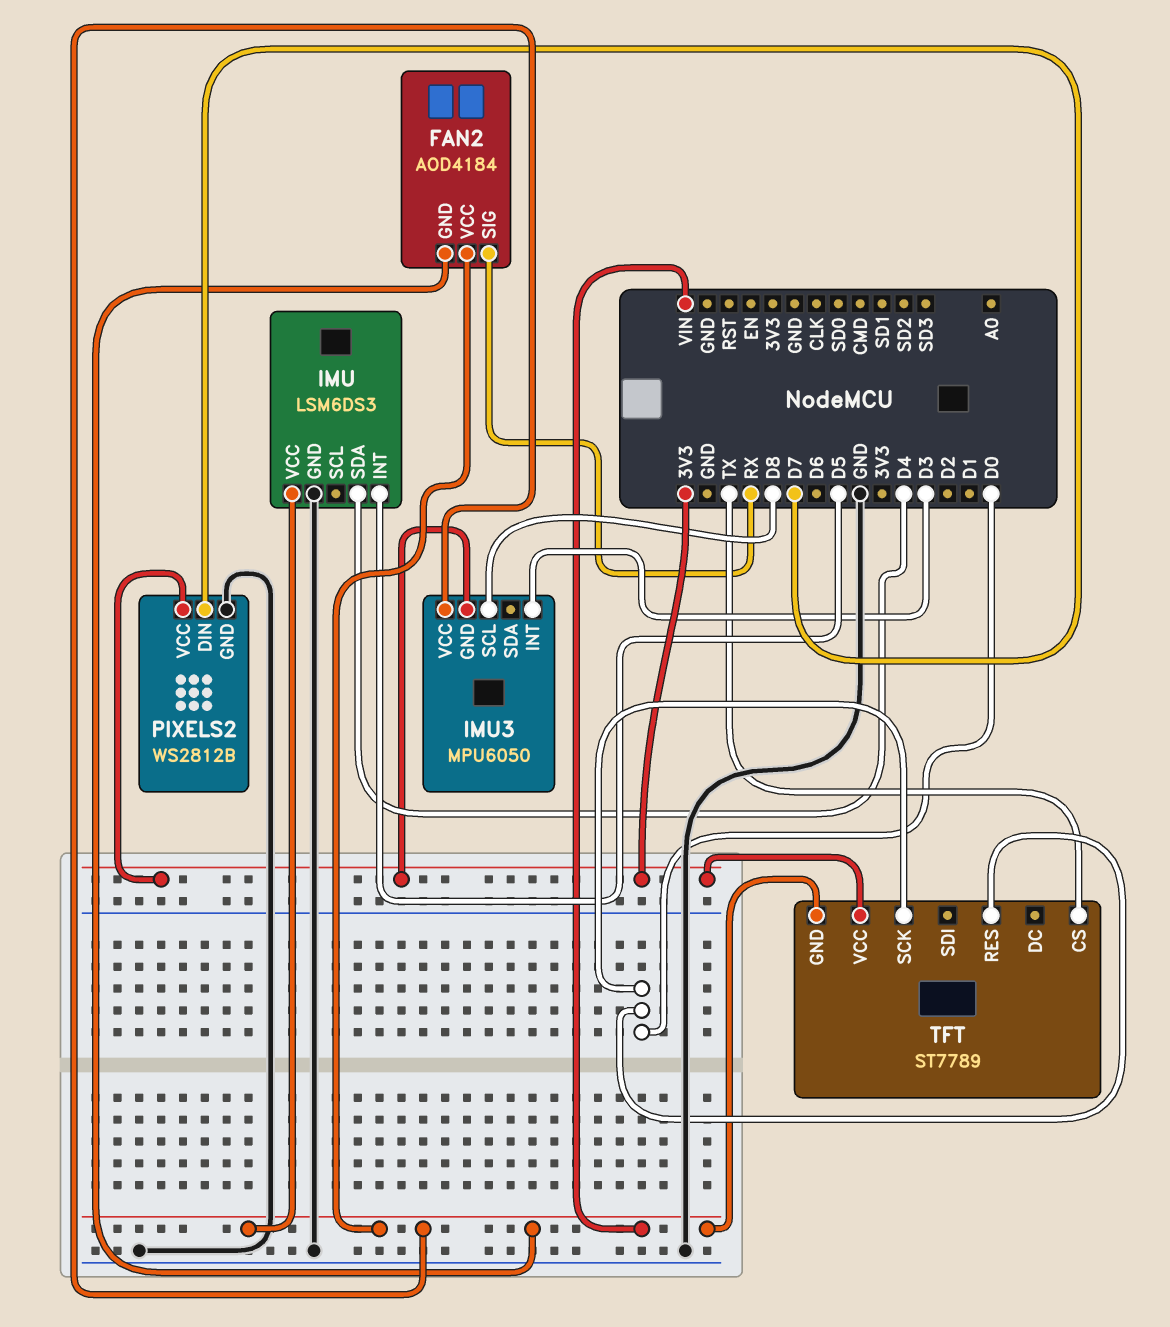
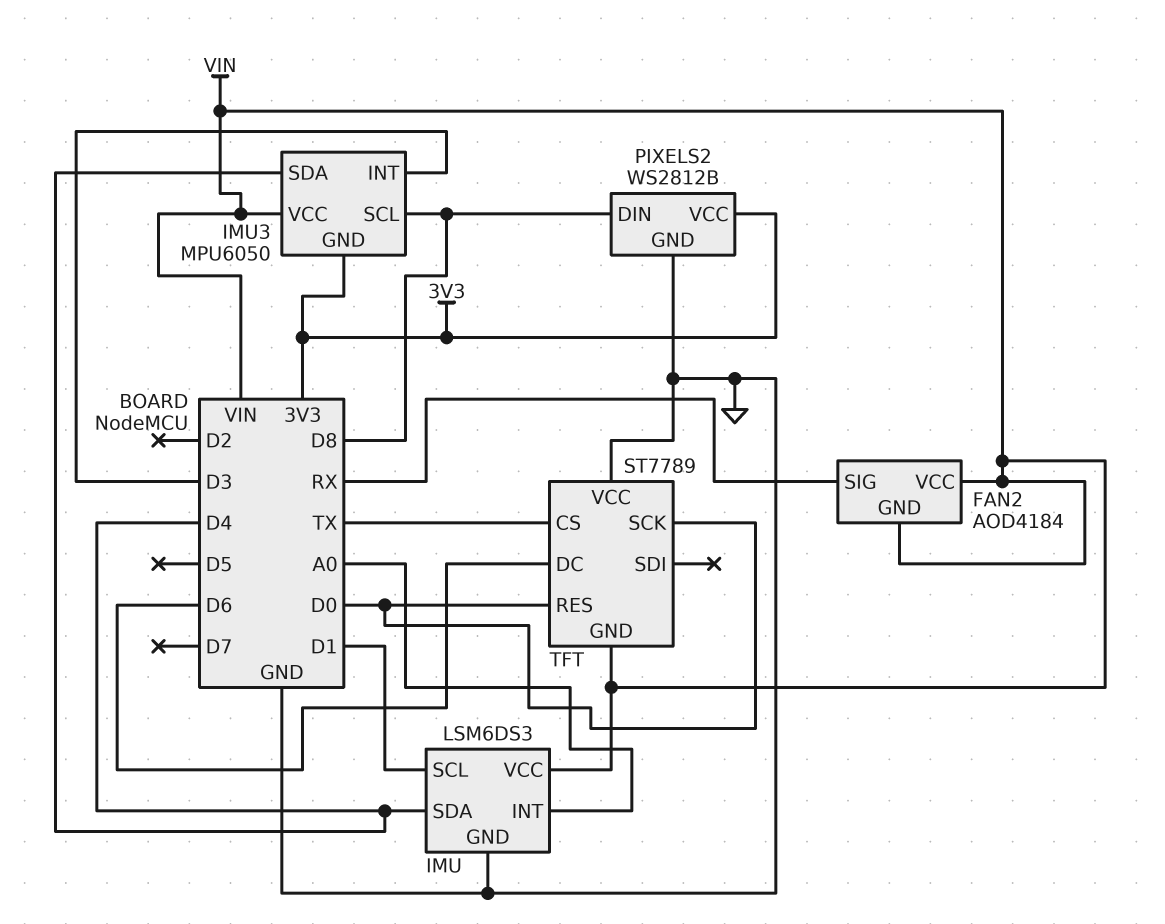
IMU pin INT: D5 -> A0
IMU pin SCL: none -> D1
IMU3 pin SDA: none -> D4
PIXELS2 pin DIN: D7 -> D8
TFT pin DC: none -> D6
TFT pin VCC: 3V3 -> GND

